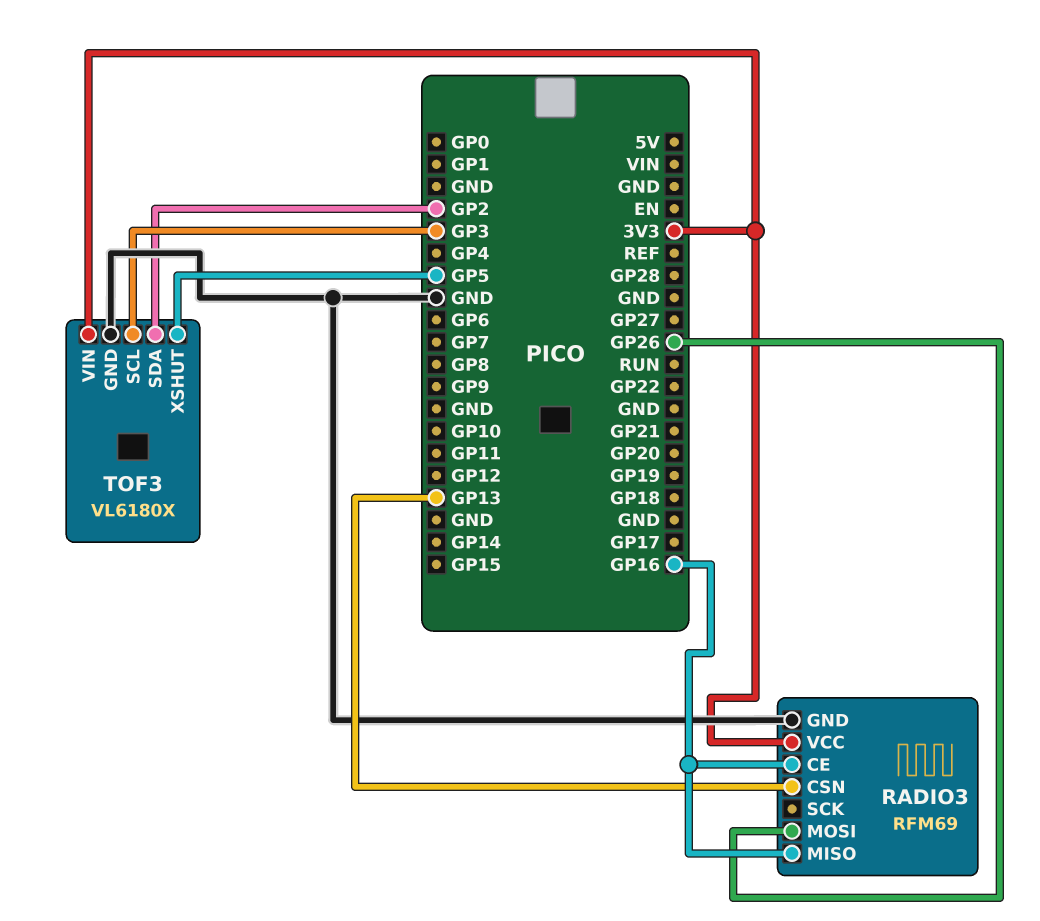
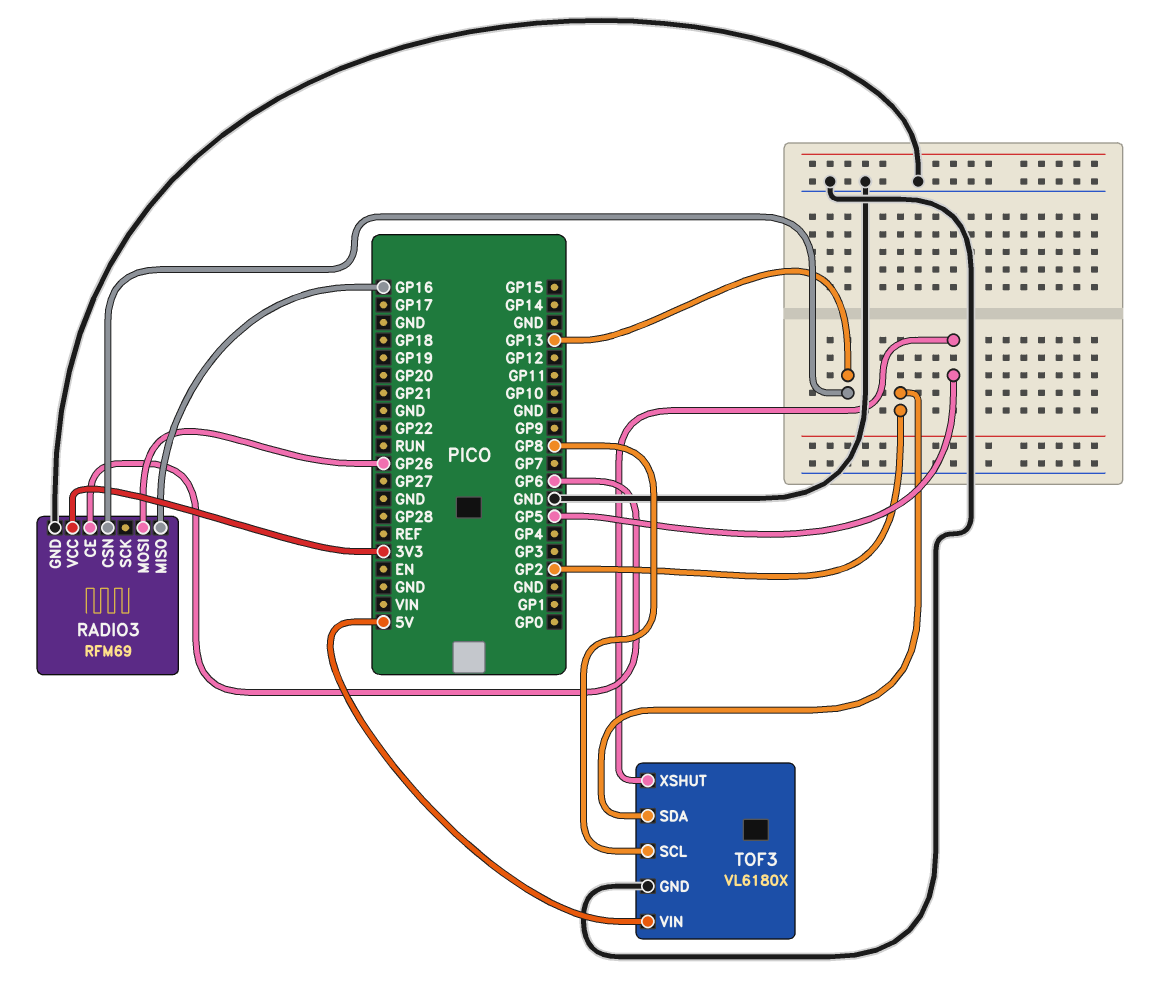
RADIO3 pin CE: GP16 -> GP6
TOF3 pin SCL: GP3 -> GP8
TOF3 pin VIN: 3V3 -> 5V

